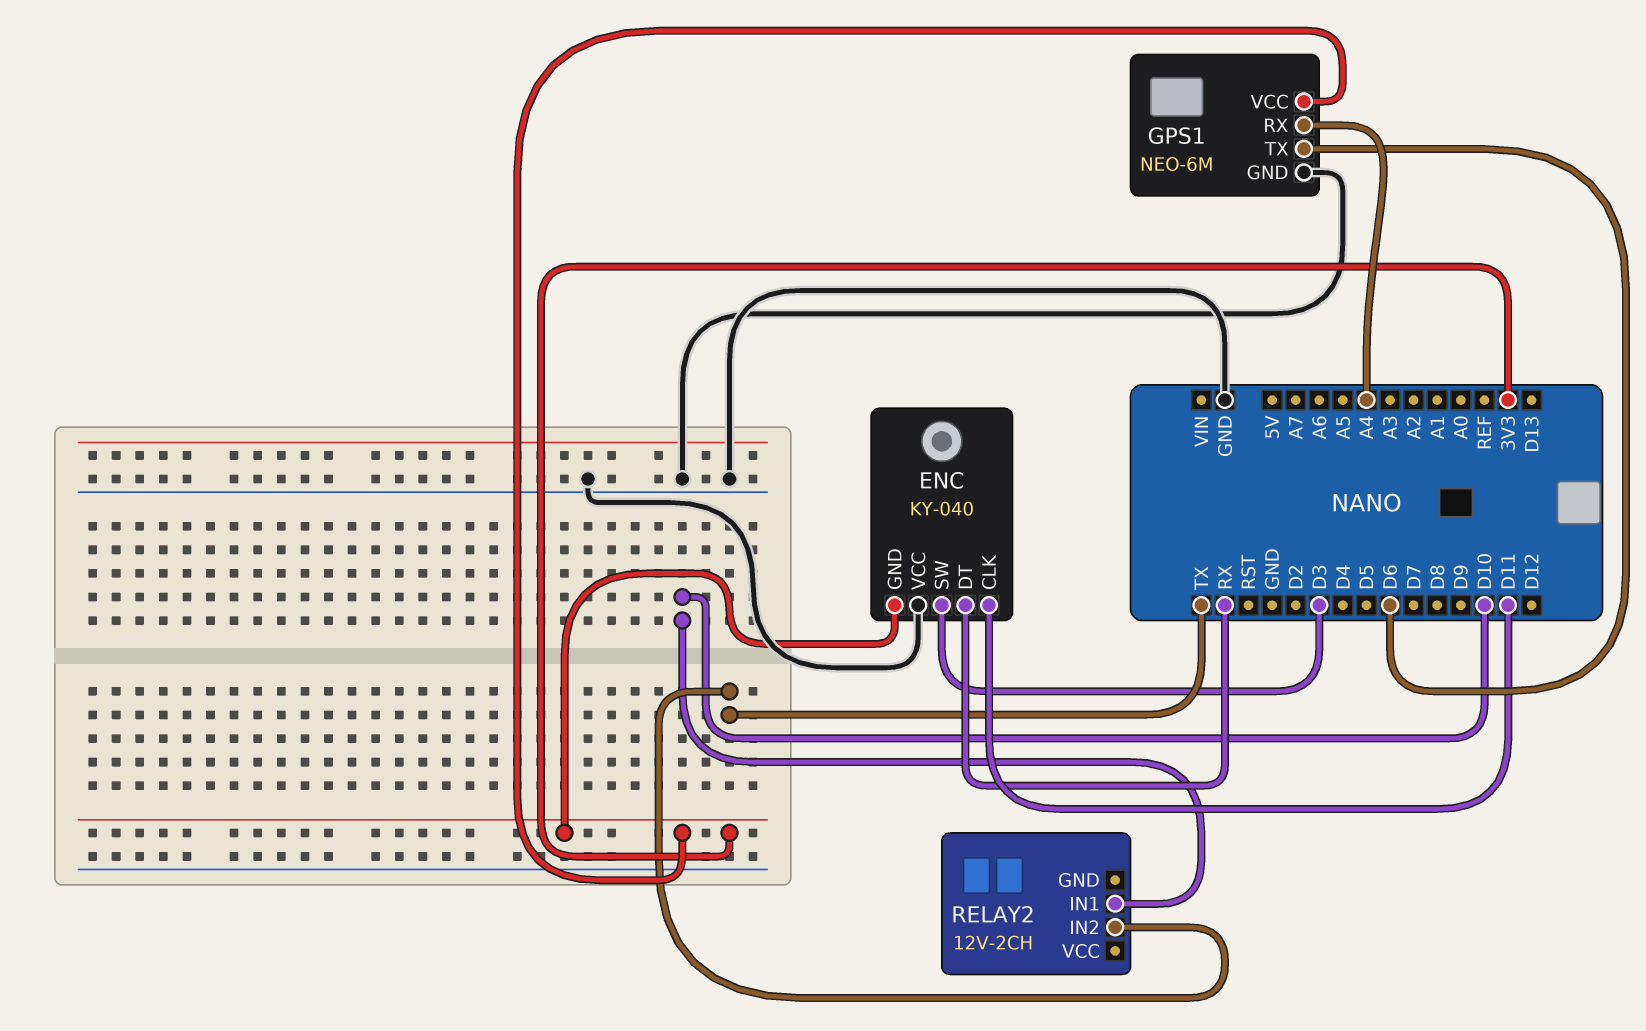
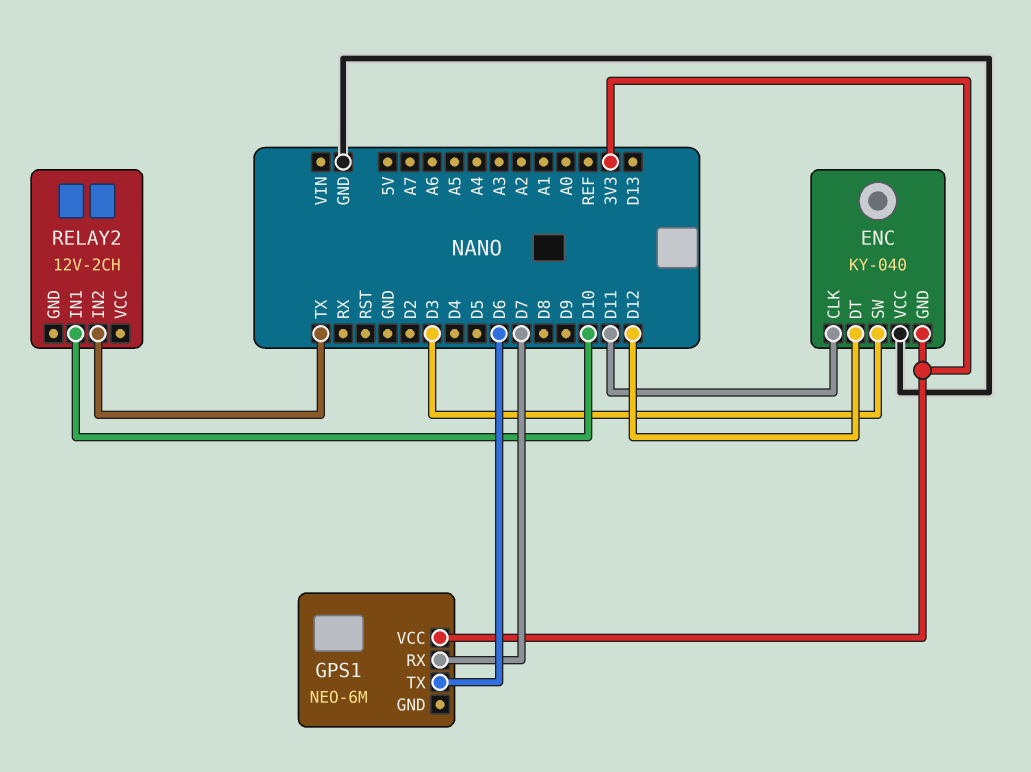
ENC pin DT: RX -> D12
GPS1 pin GND: GND -> none
GPS1 pin RX: A4 -> D7

